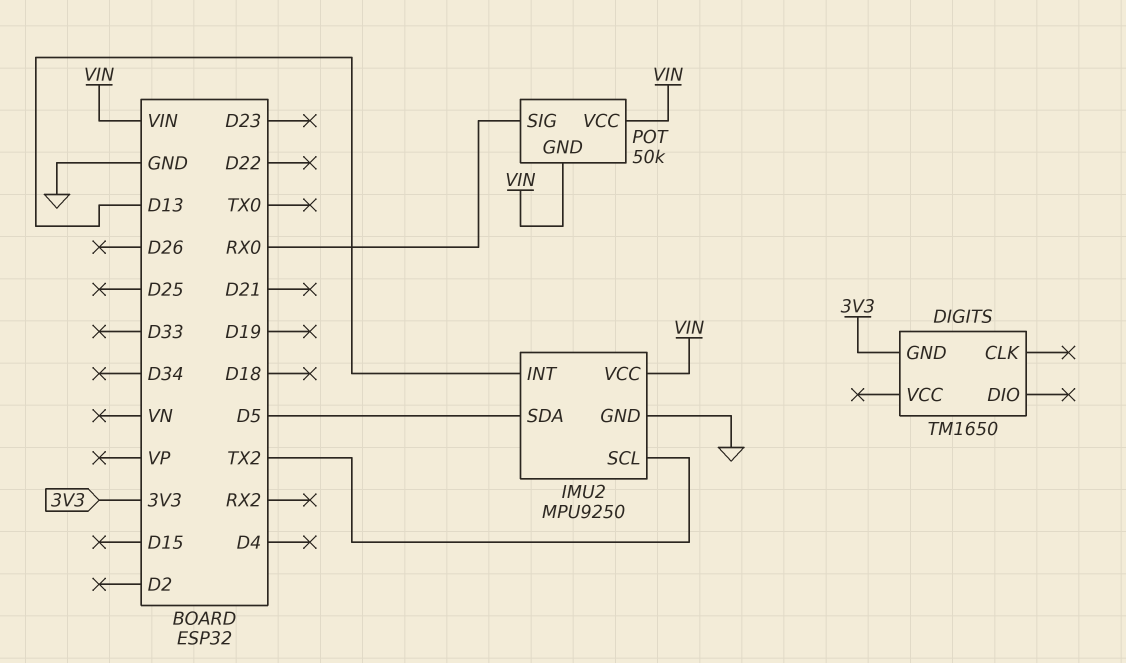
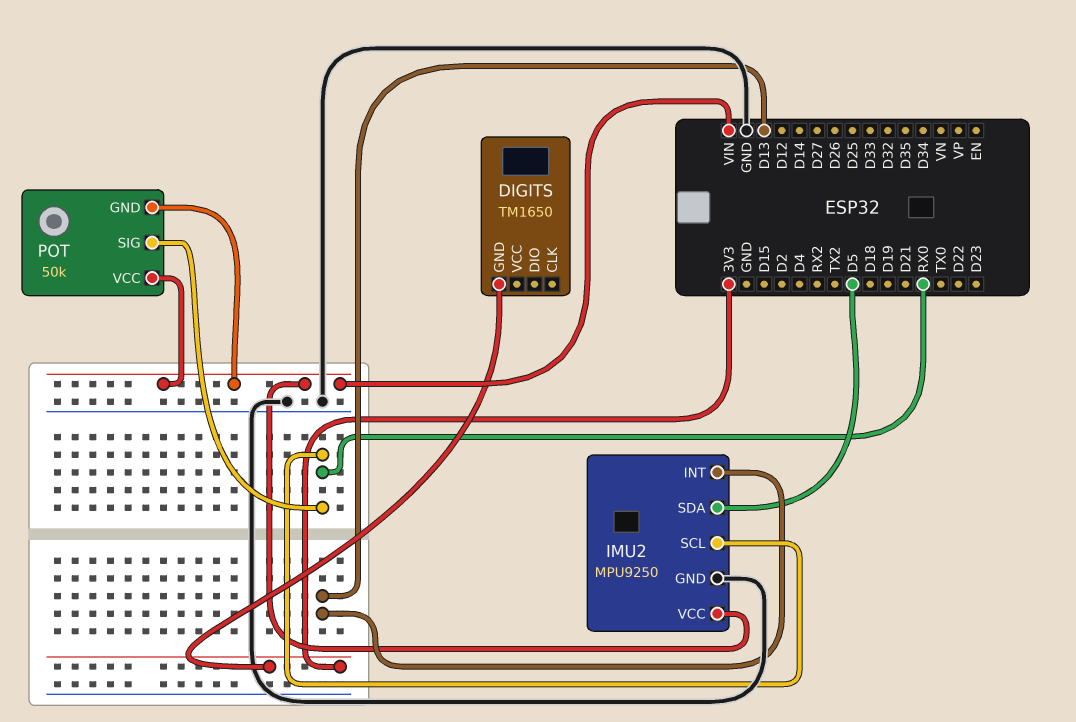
IMU2 pin SCL: TX2 -> RX0

